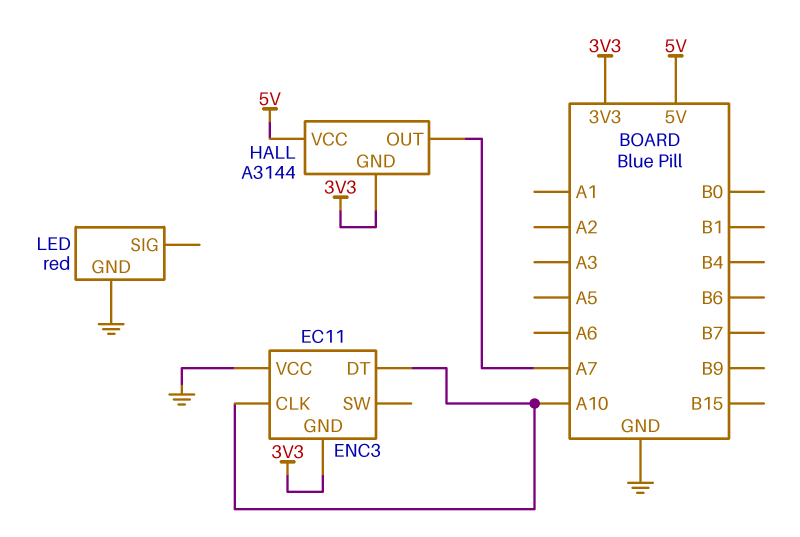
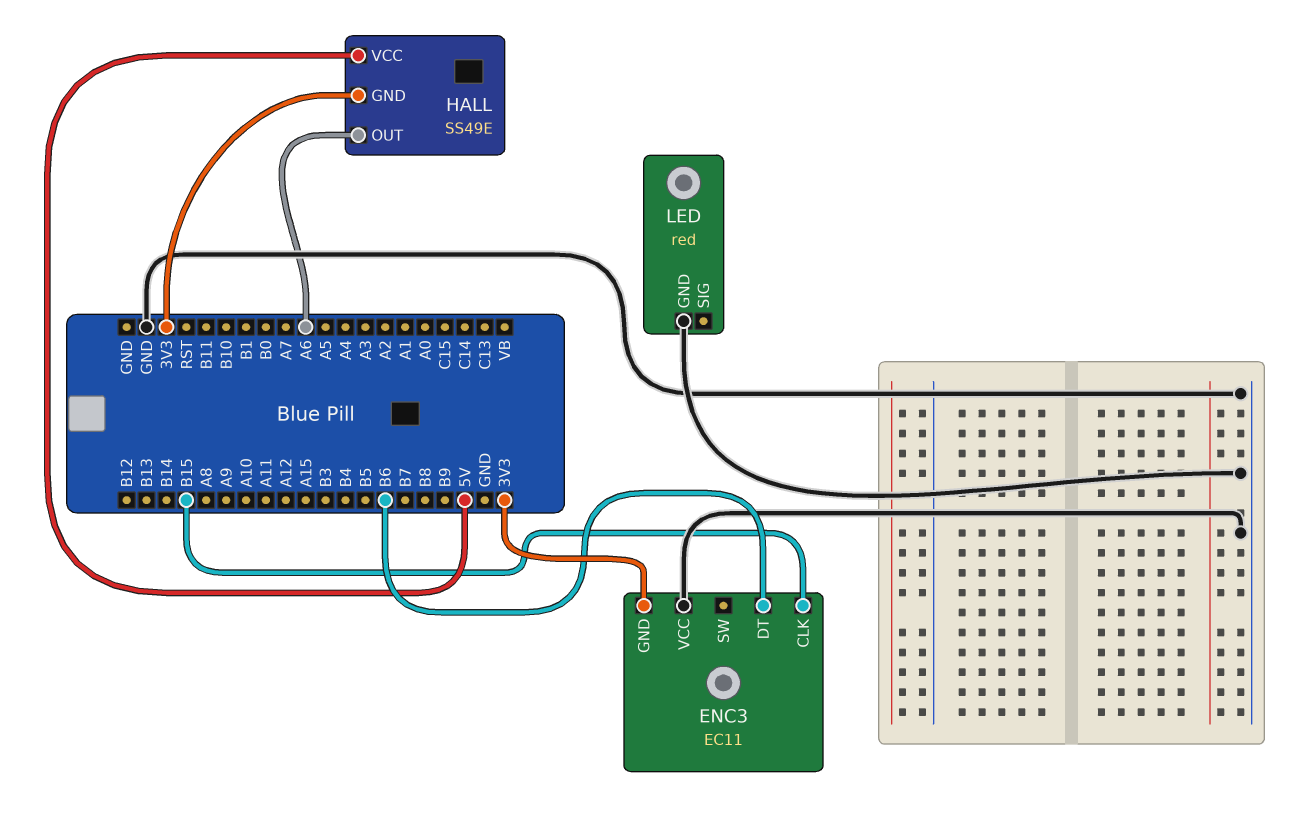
ENC3 pin CLK: A10 -> B15
ENC3 pin DT: A10 -> B6
HALL: A3144 -> SS49E
HALL pin OUT: A7 -> A6

